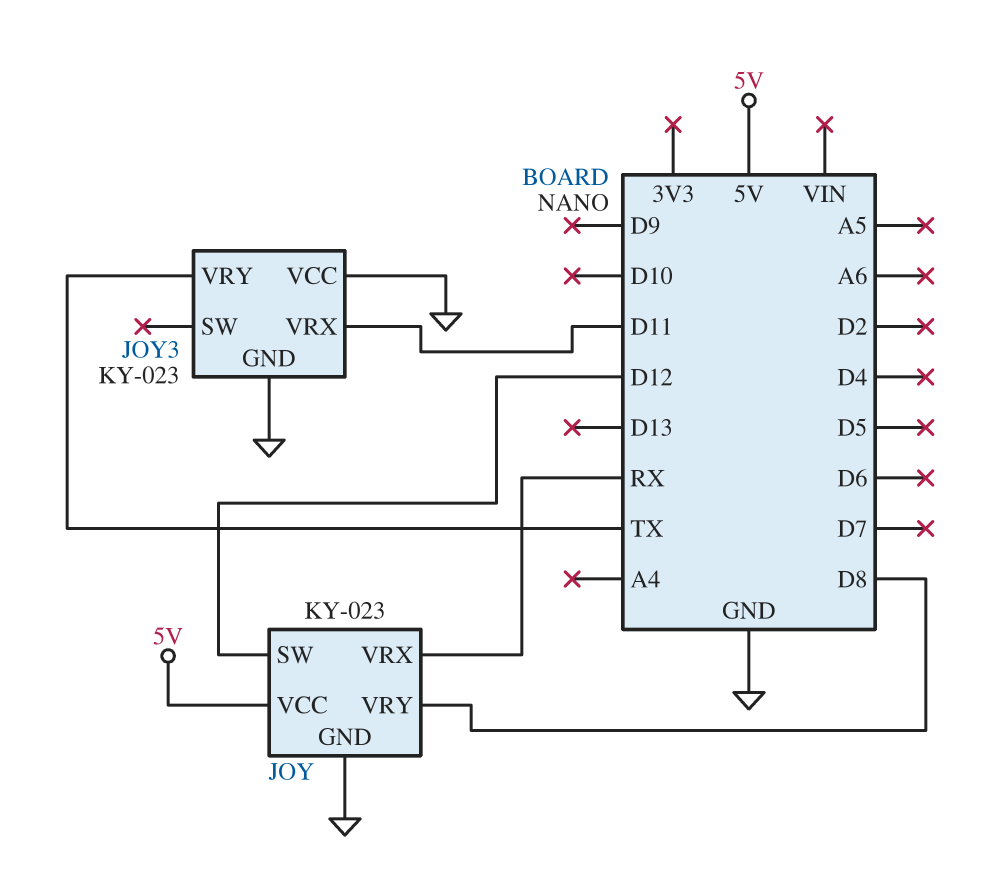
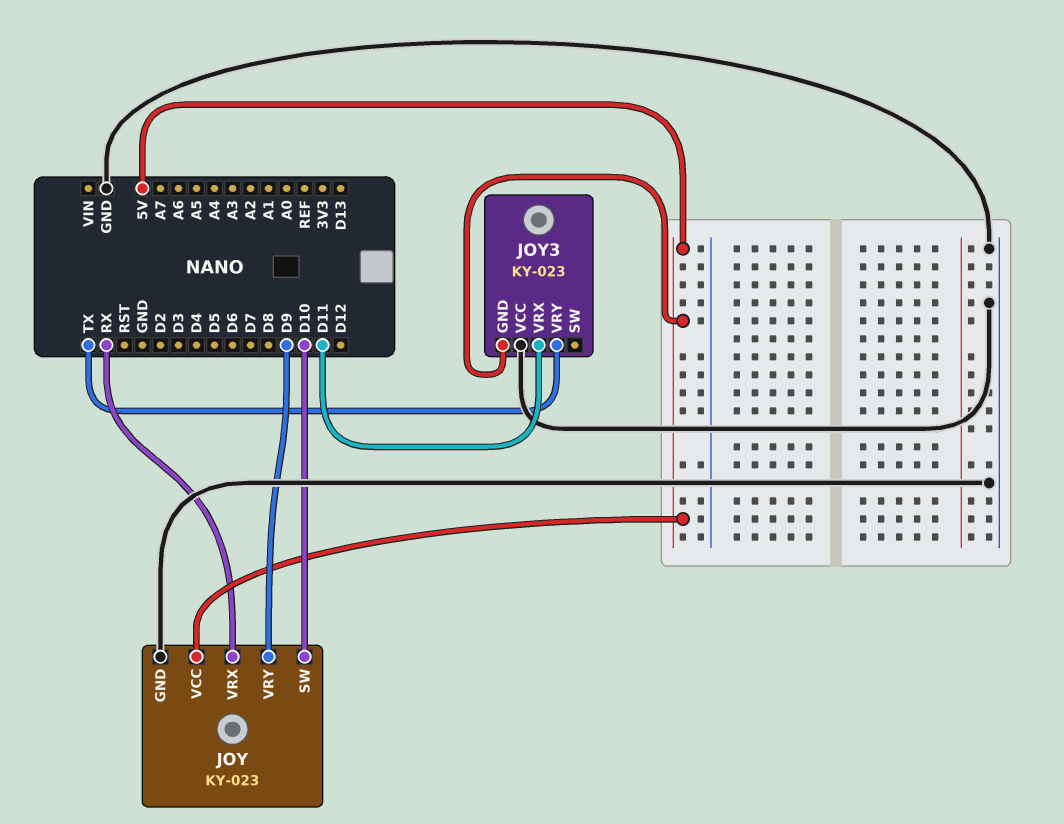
JOY pin SW: D12 -> D10
JOY pin VRY: D8 -> D9
JOY3 pin GND: GND -> 5V

